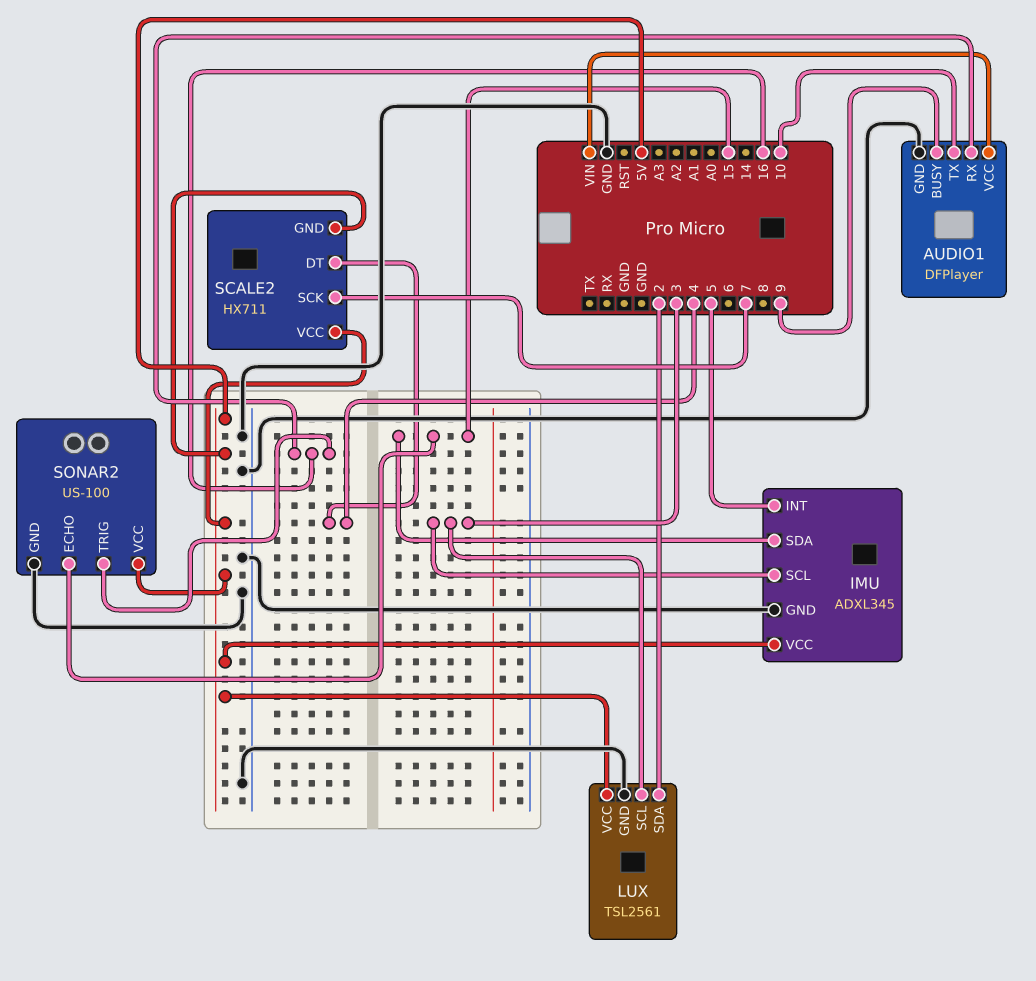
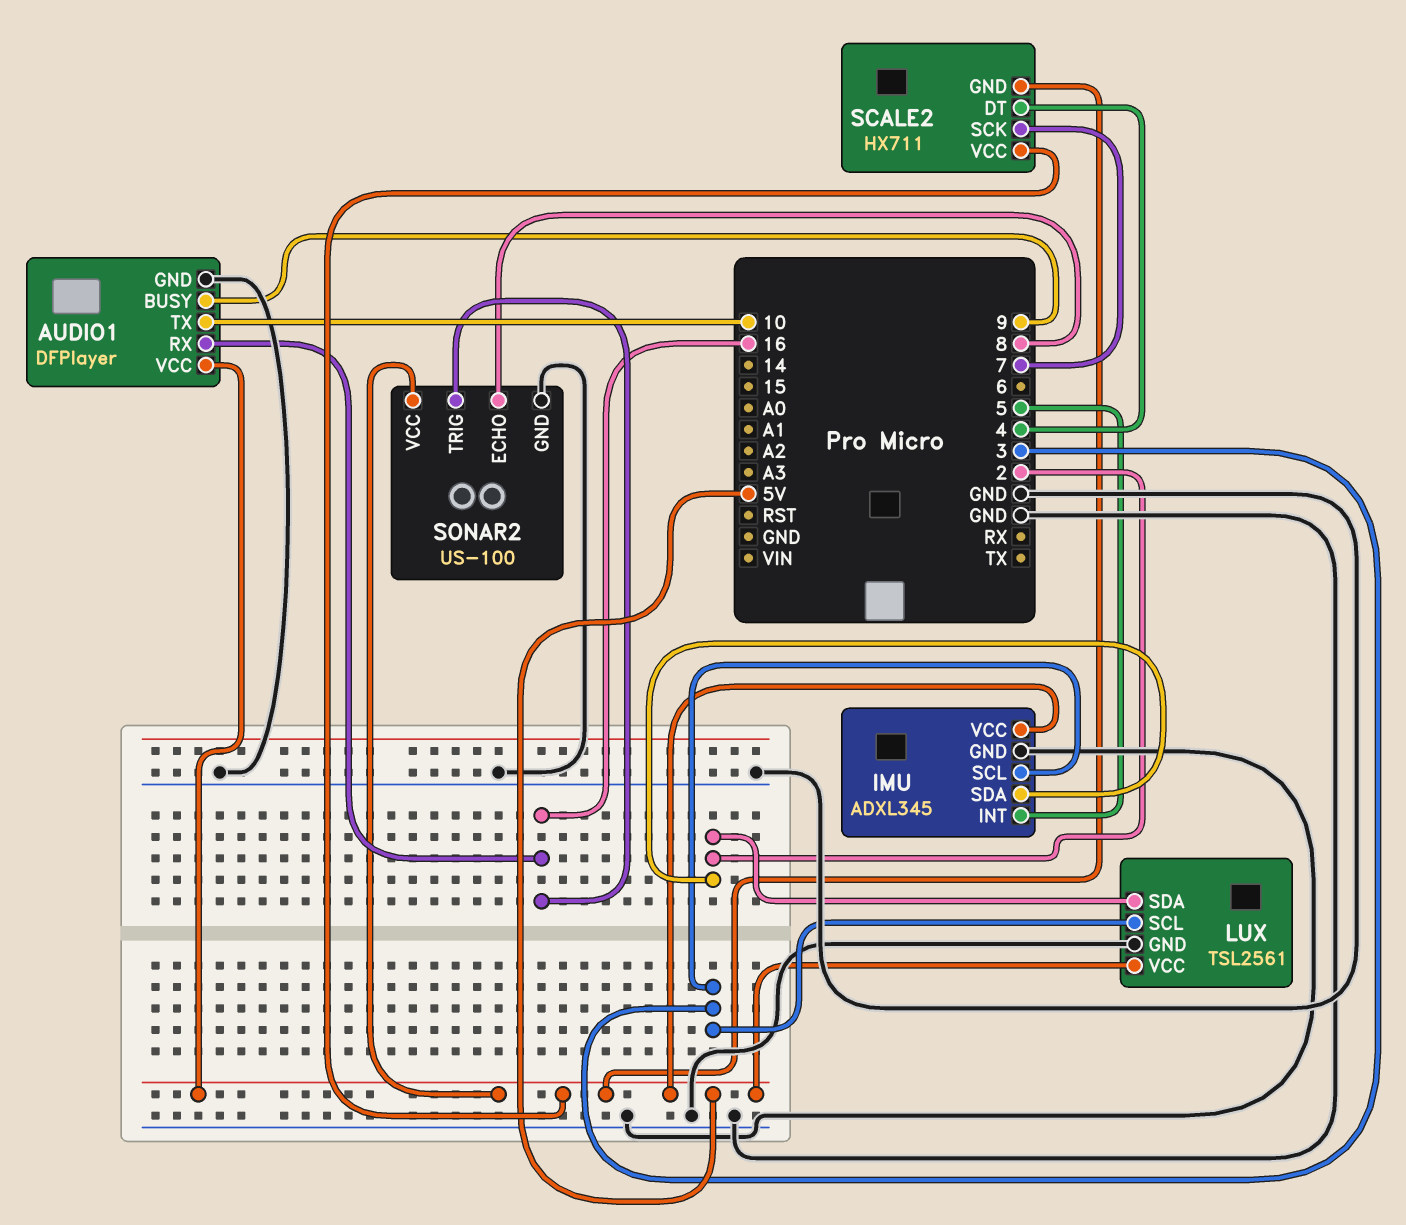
AUDIO1 pin VCC: VIN -> 5V
IMU pin SDA: 15 -> 2
SONAR2 pin ECHO: 15 -> 8

